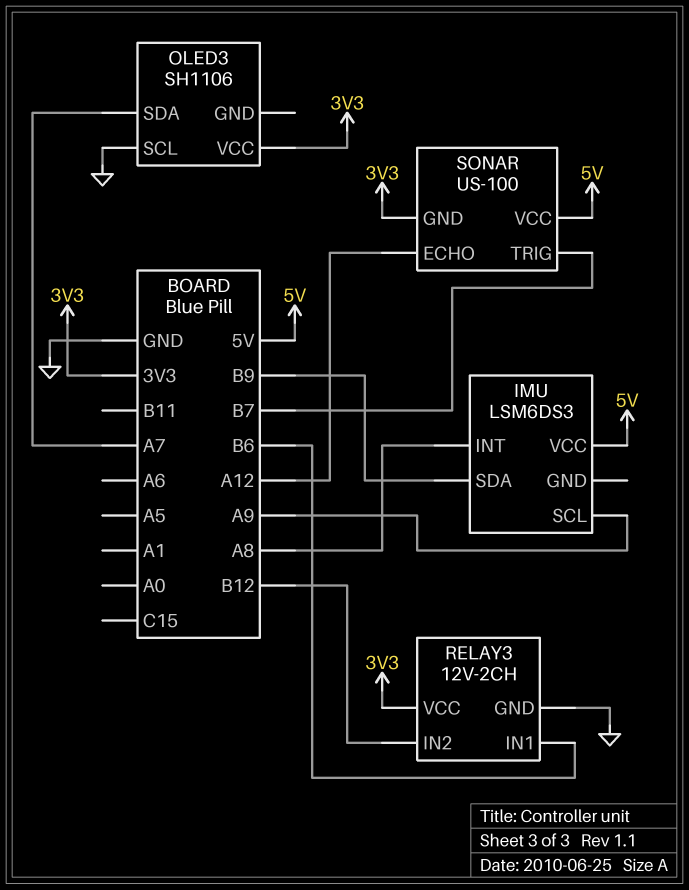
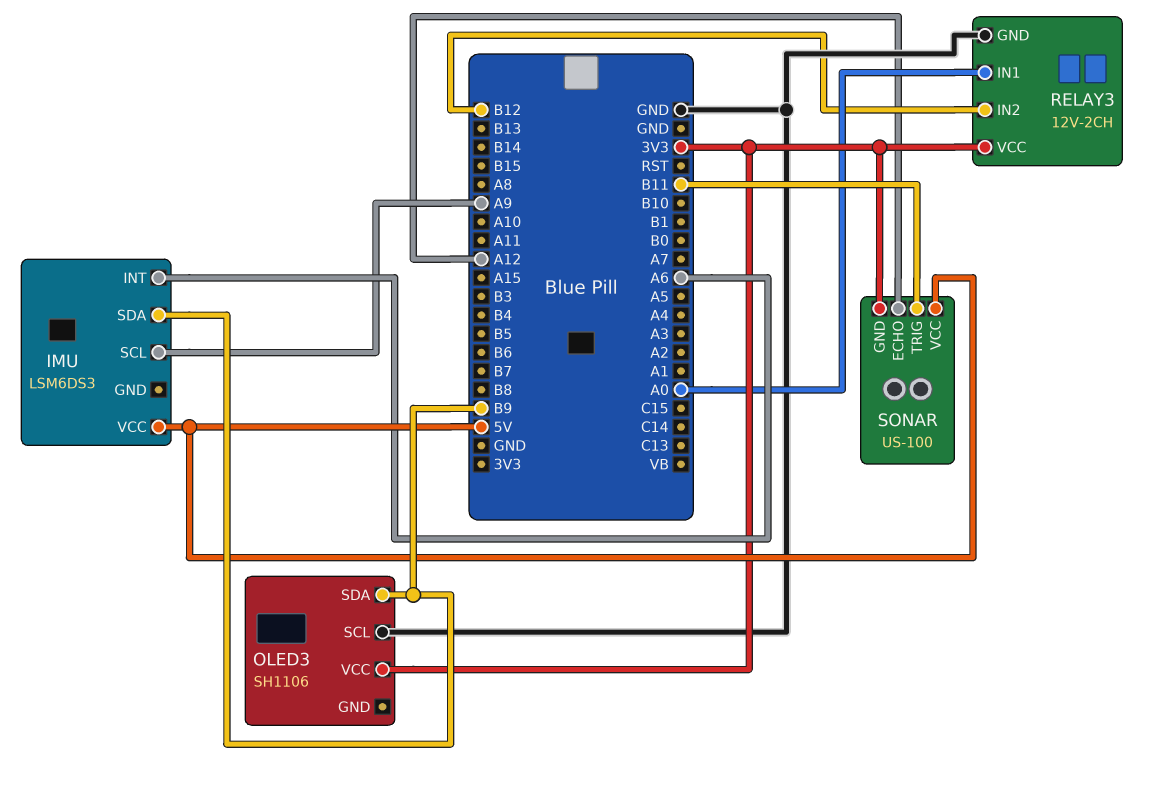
IMU pin INT: A8 -> A6
OLED3 pin SDA: A7 -> B9
RELAY3 pin IN1: B6 -> A0
SONAR pin TRIG: B7 -> B11

